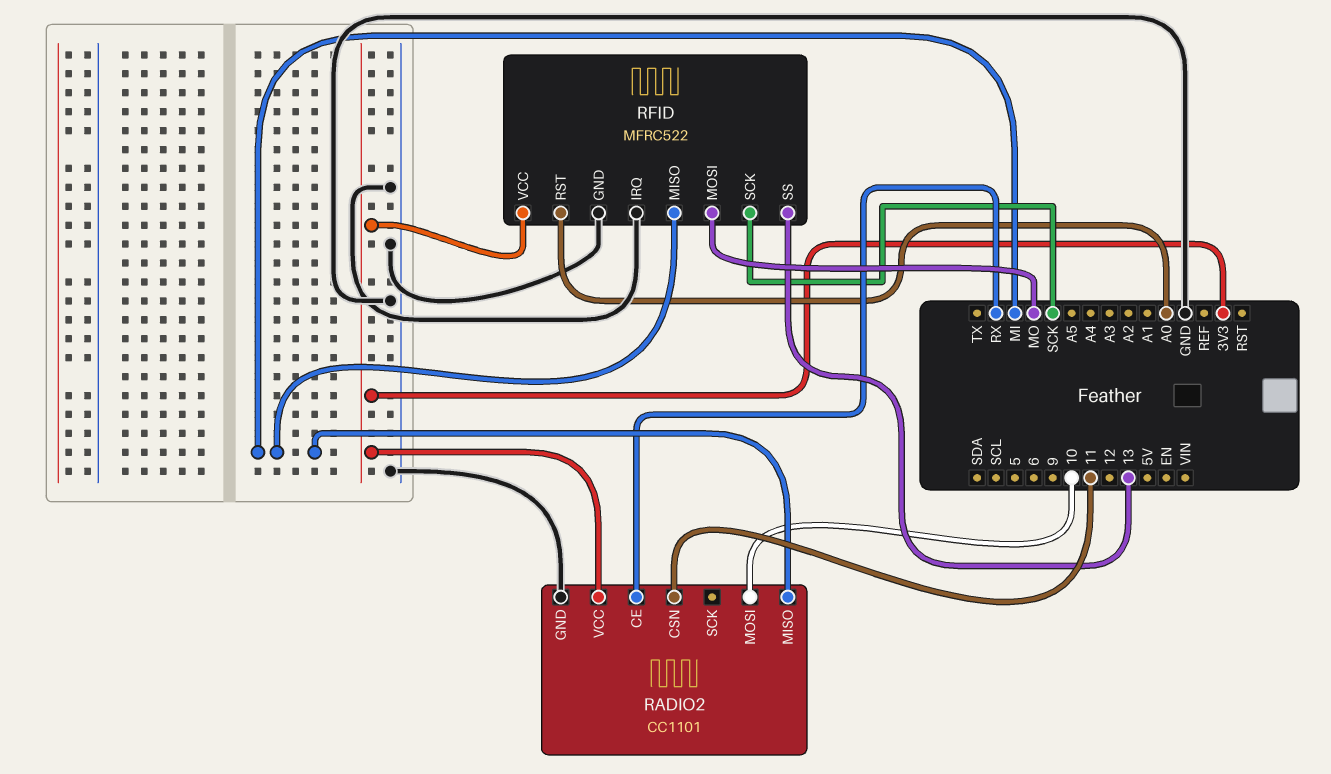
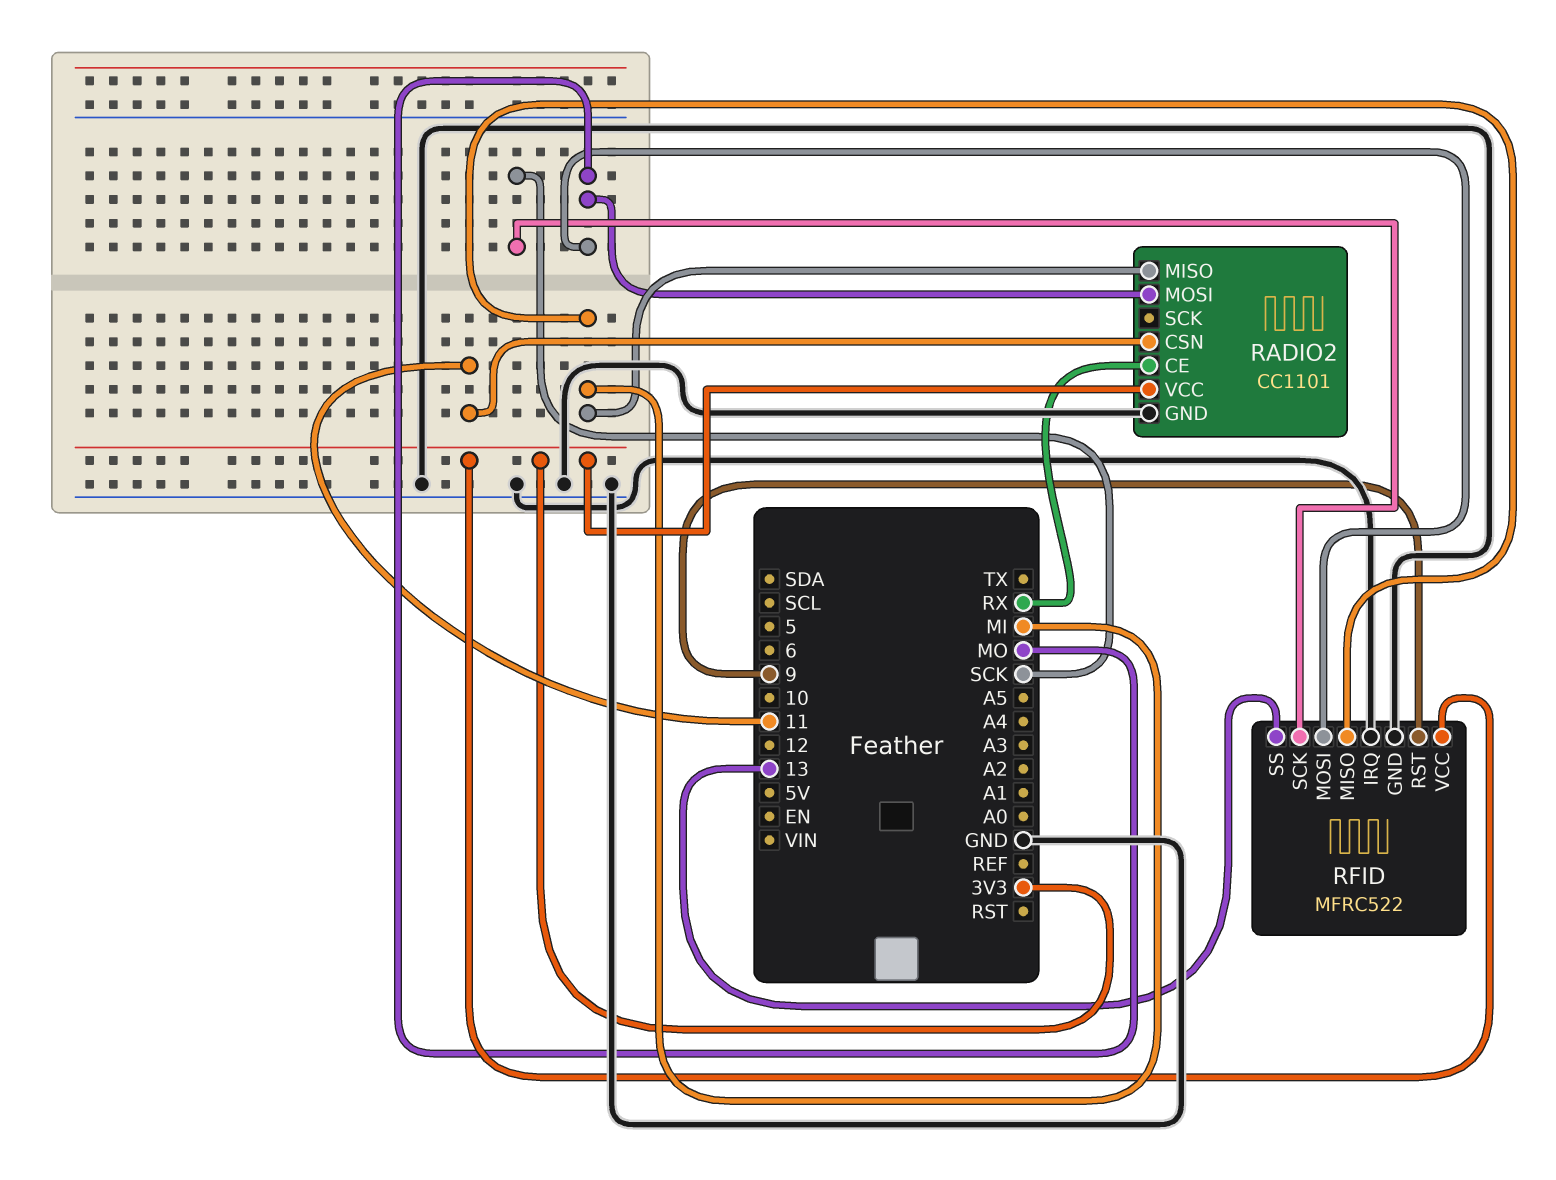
RADIO2 pin MOSI: 10 -> MO
RFID pin RST: A0 -> 9

